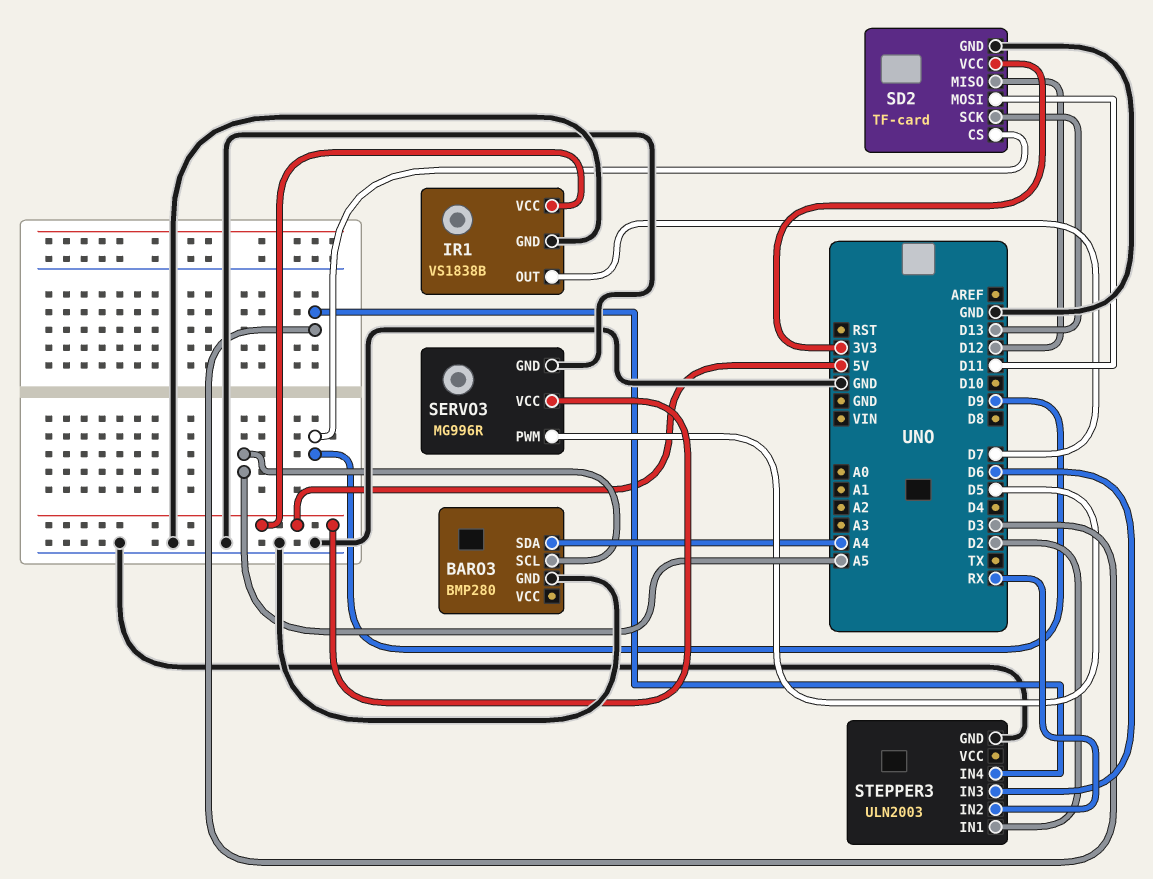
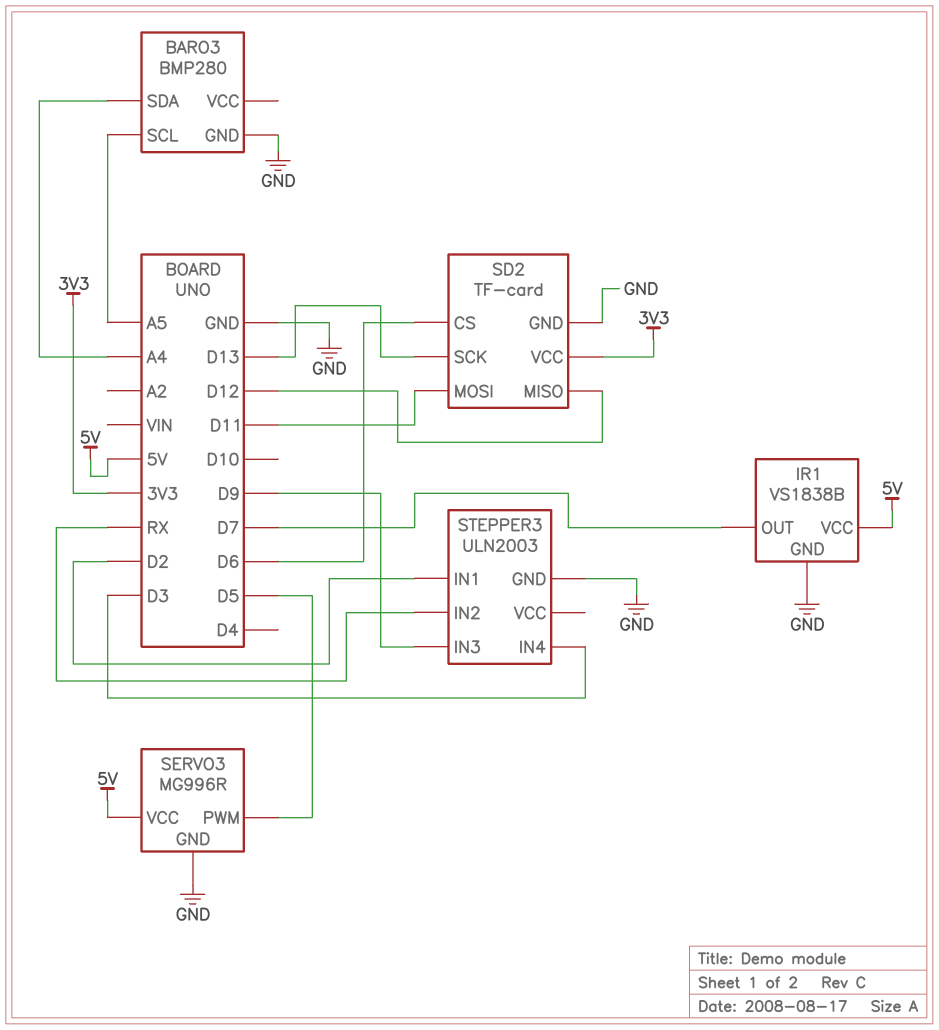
SD2 pin CS: D9 -> D6
STEPPER3 pin IN3: D6 -> D9

